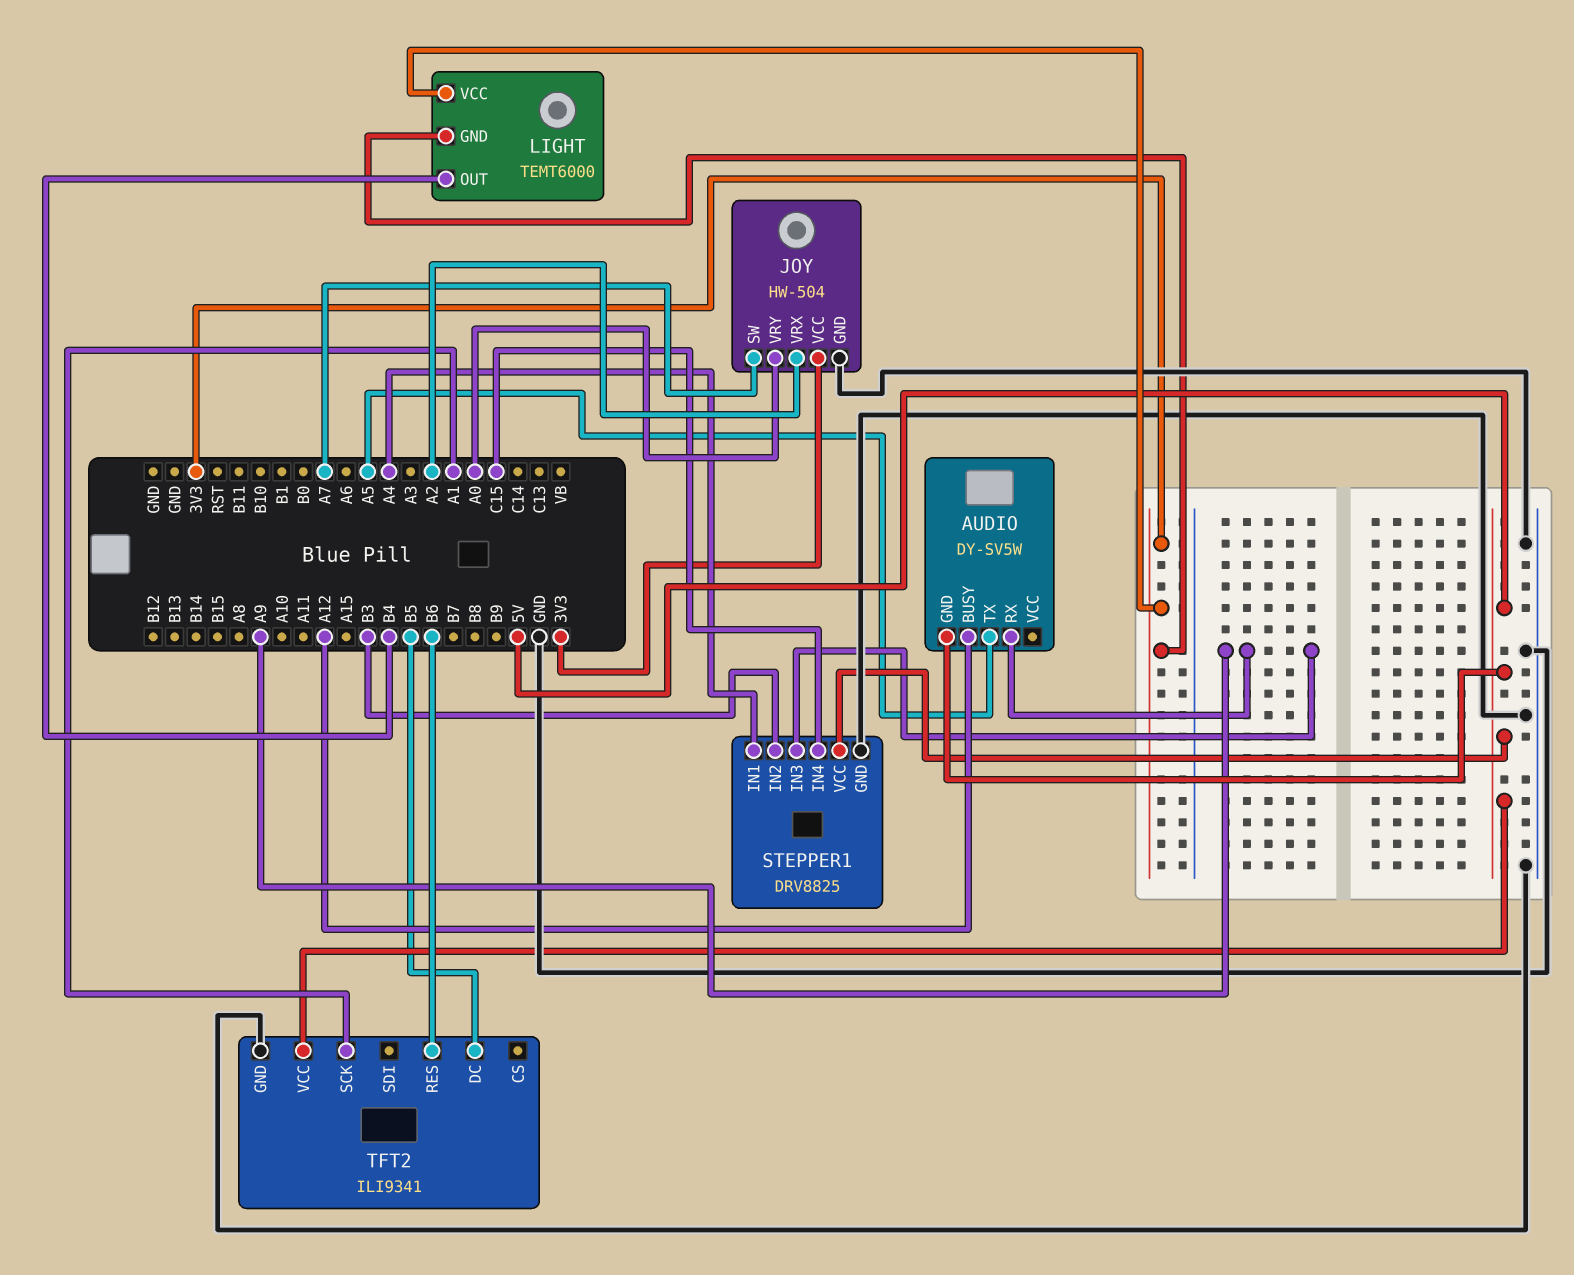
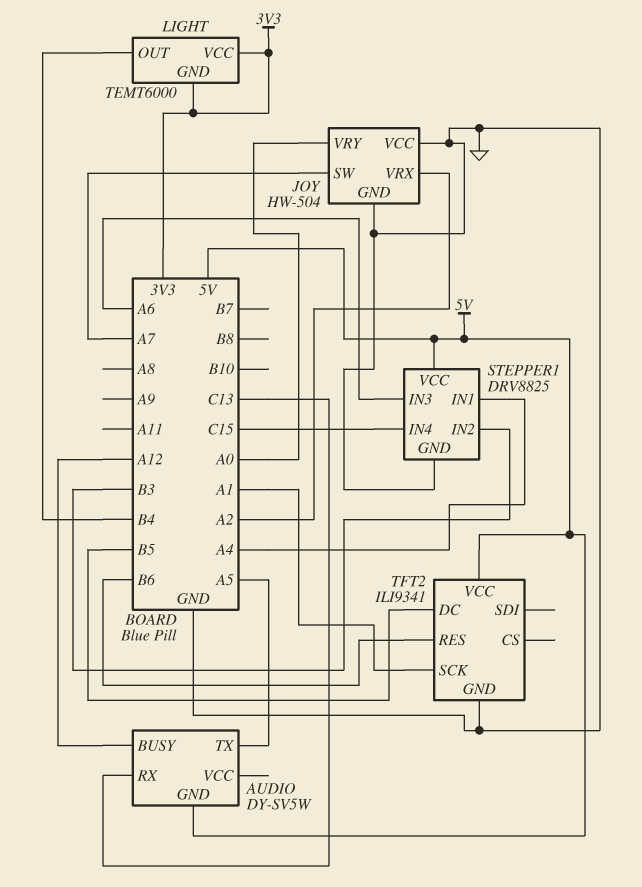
AUDIO pin RX: A9 -> C13
JOY pin VCC: 3V3 -> GND
STEPPER1 pin IN3: A9 -> A6

